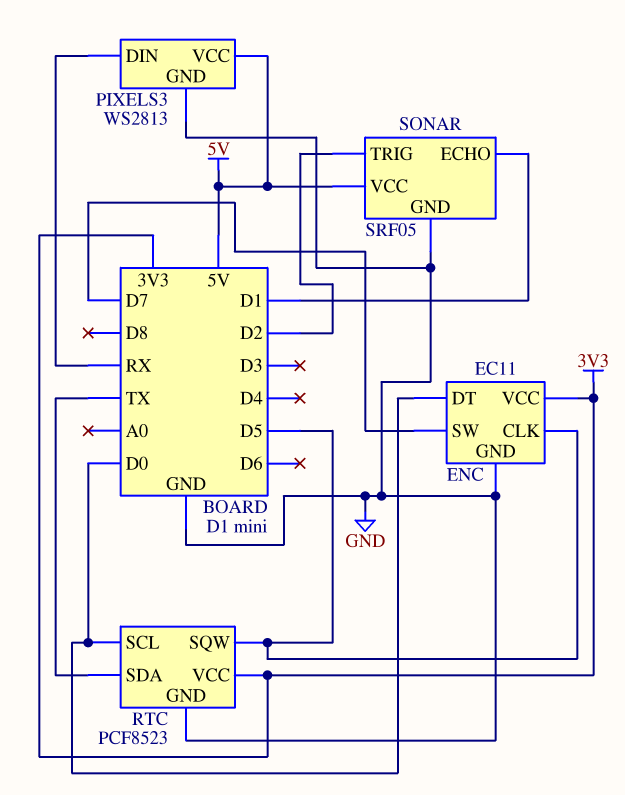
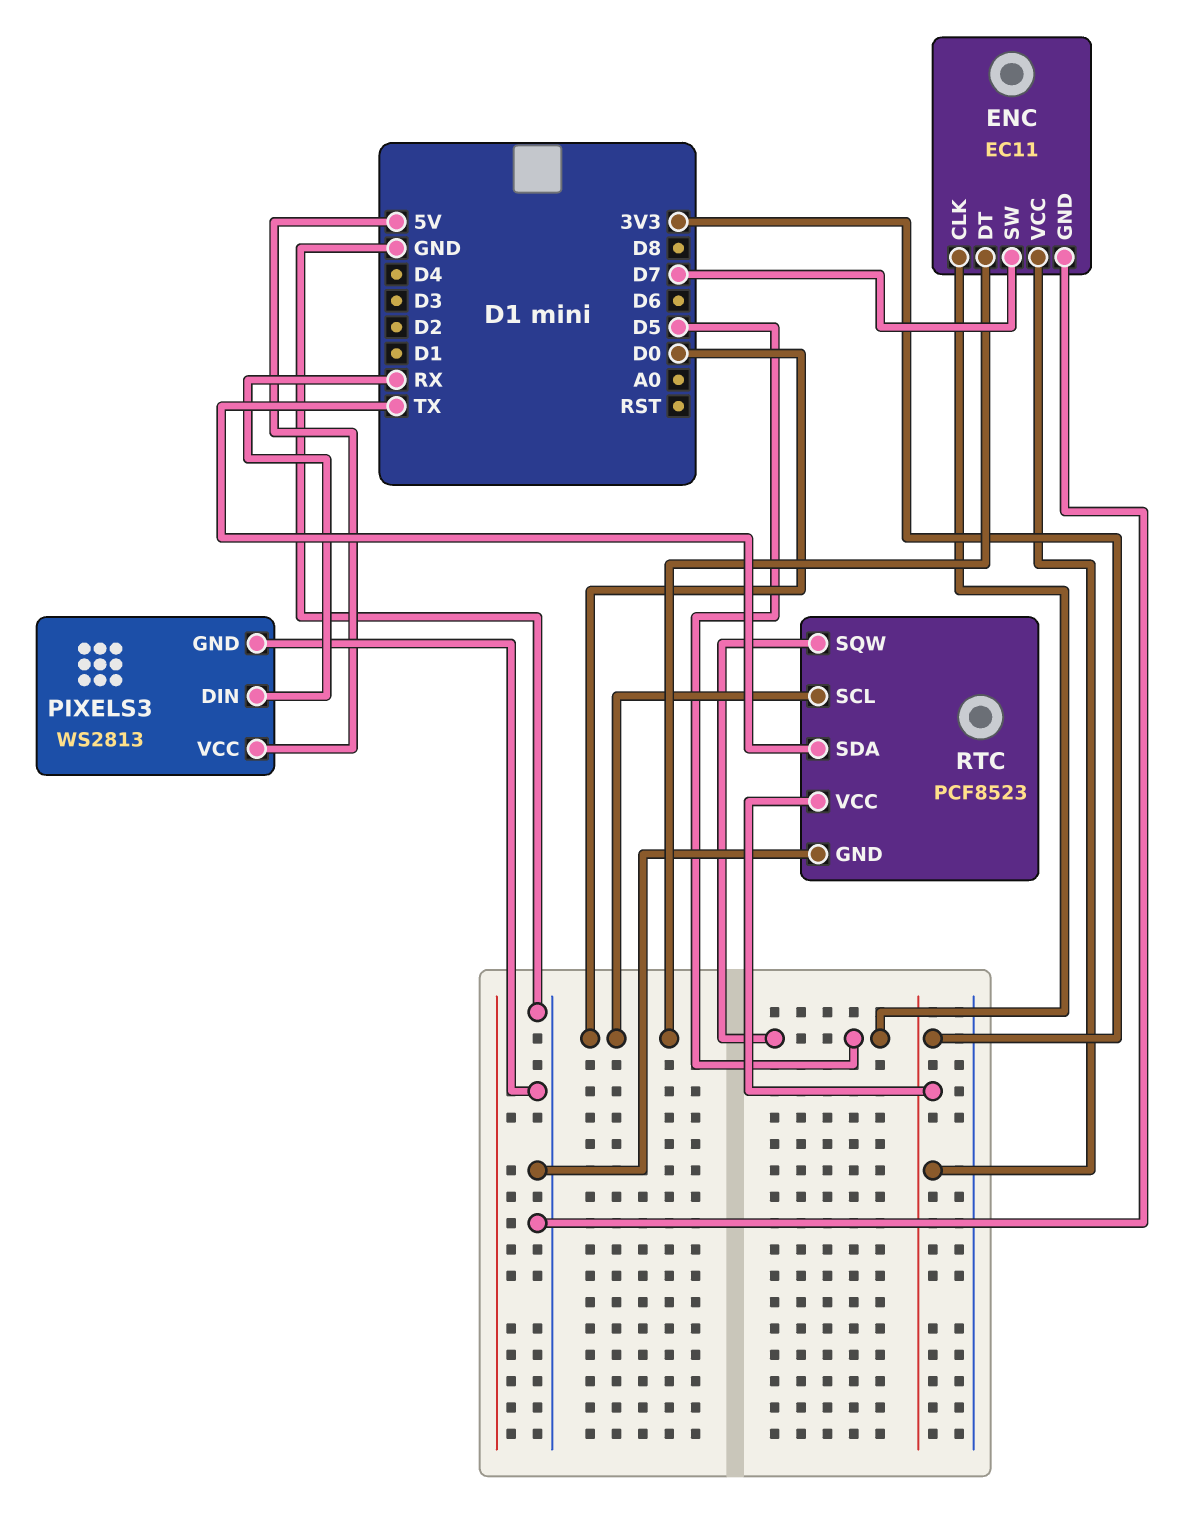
SONAR: SRF05 -> none
SONAR pin ECHO: D1 -> none
SONAR pin GND: GND -> none
SONAR pin TRIG: D2 -> none
SONAR pin VCC: 5V -> none

